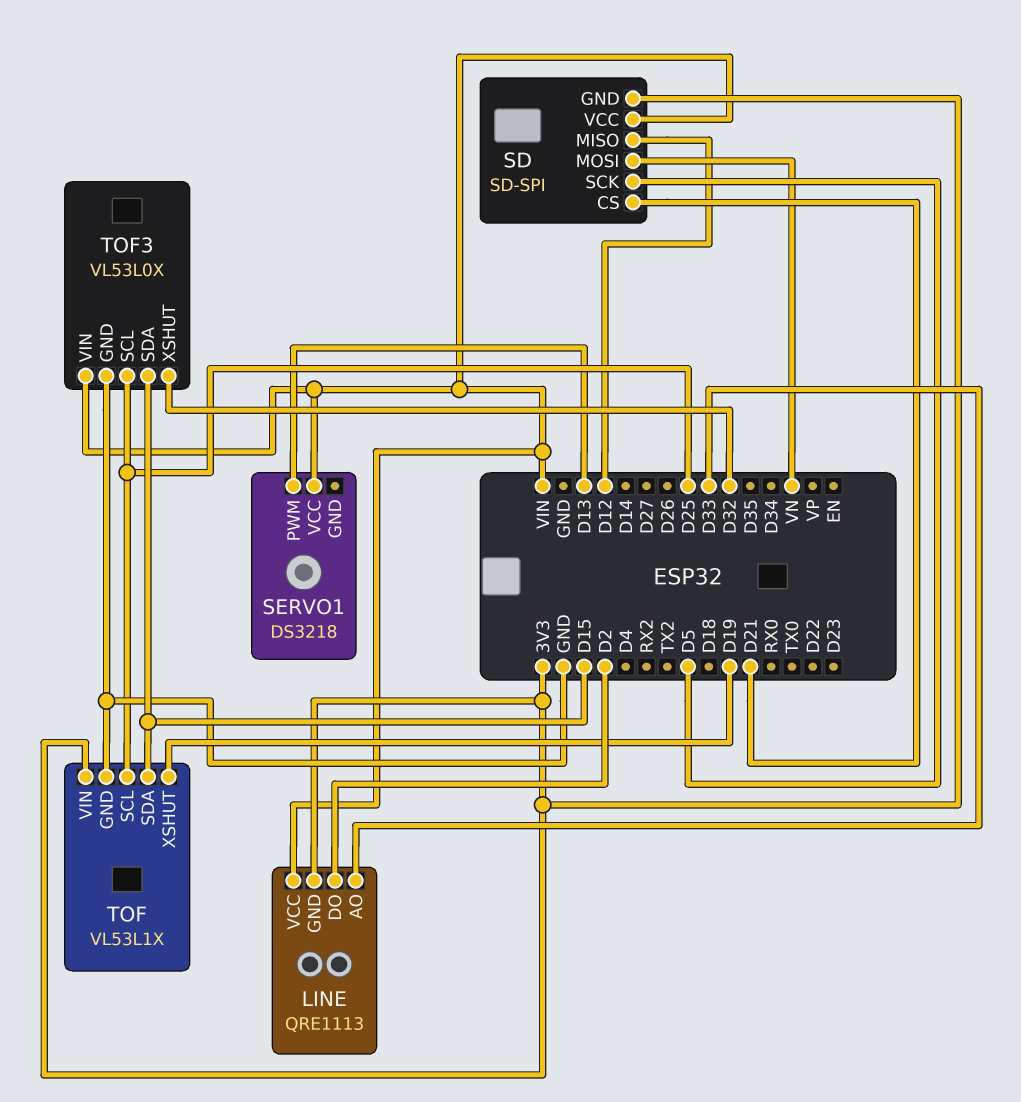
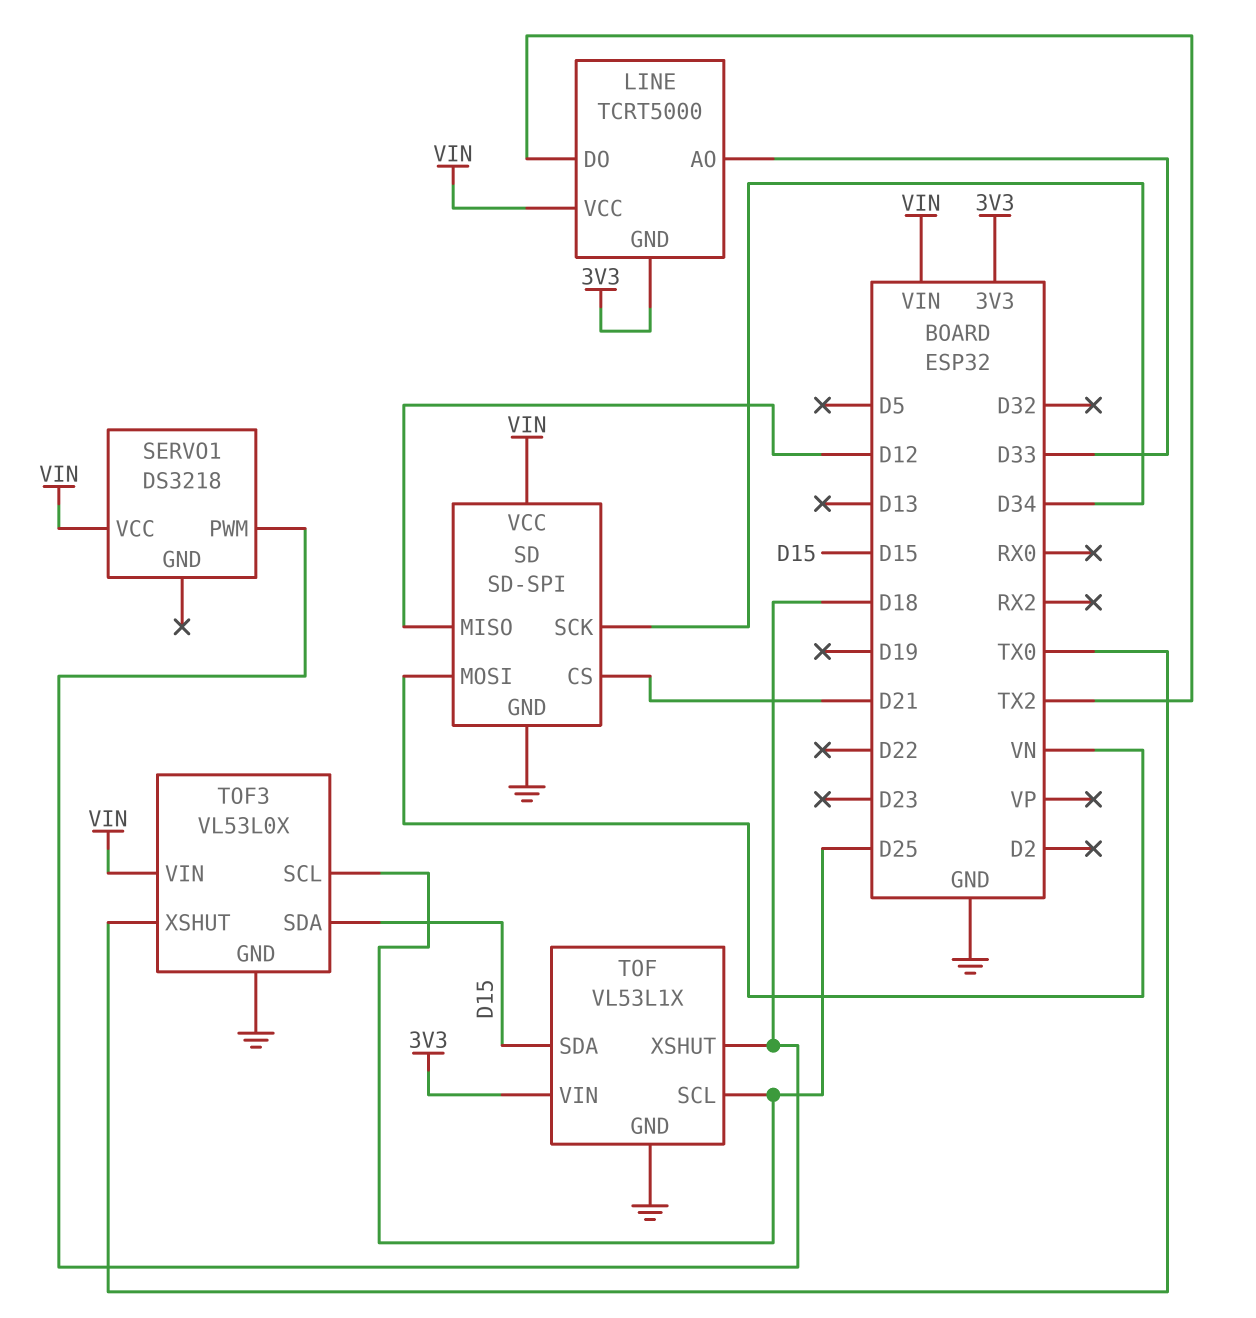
LINE: QRE1113 -> TCRT5000
LINE pin DO: D2 -> TX2
SD pin GND: 3V3 -> GND
SD pin SCK: D5 -> D34
SERVO1 pin PWM: D13 -> D18
TOF pin XSHUT: D19 -> D18
TOF3 pin XSHUT: D32 -> TX0

